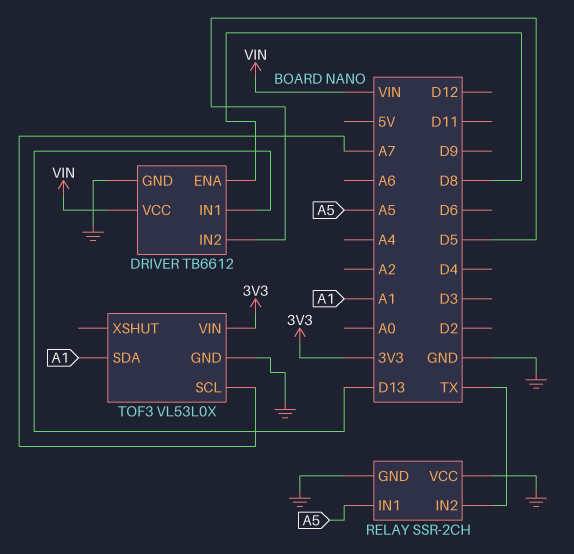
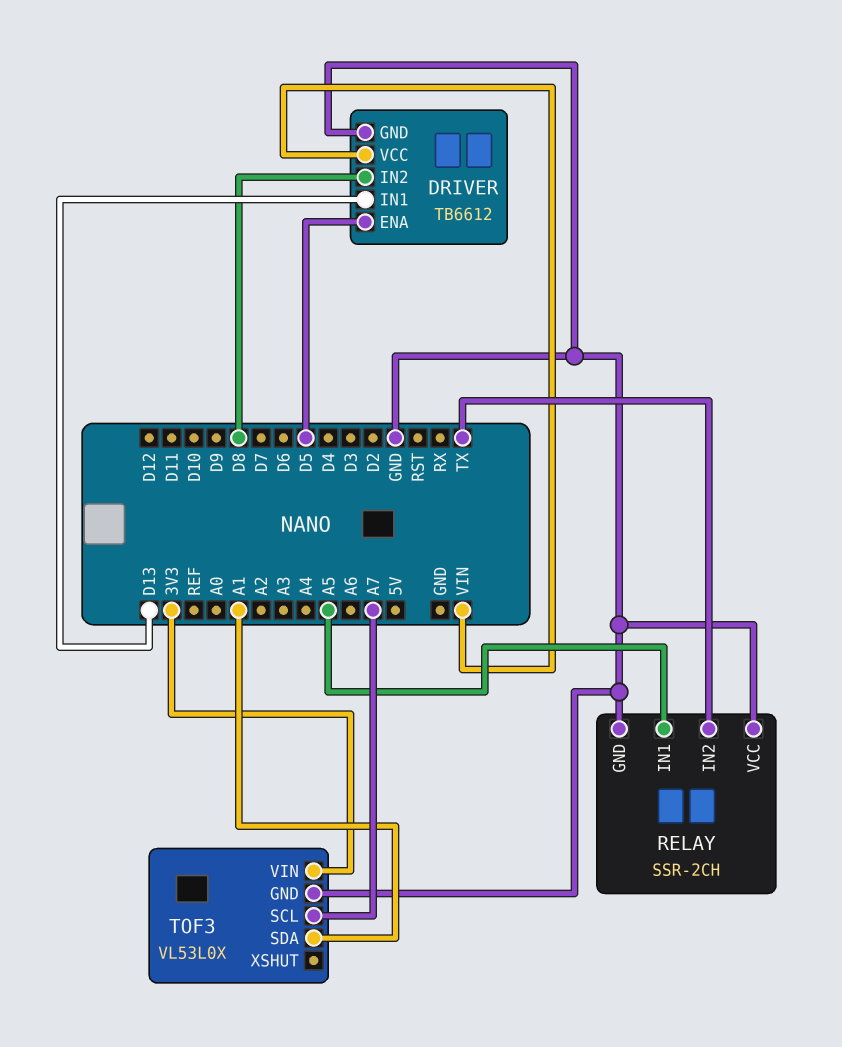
DRIVER pin ENA: D8 -> D5
DRIVER pin IN2: D5 -> D8

